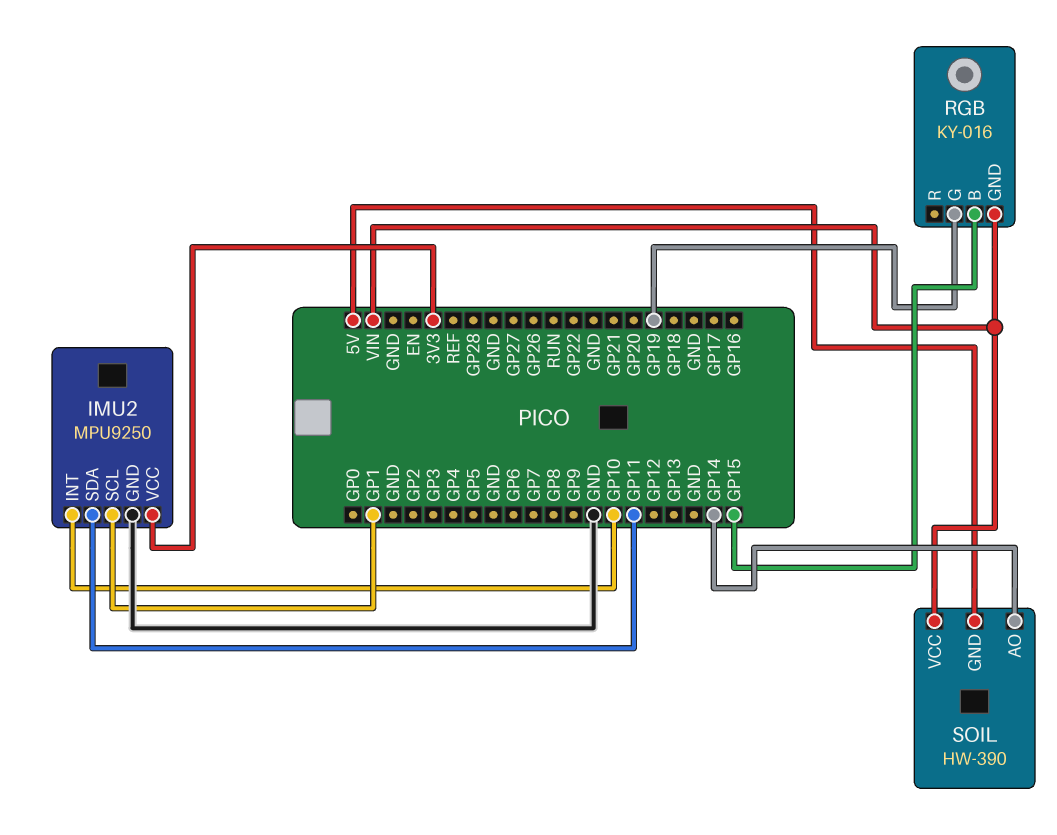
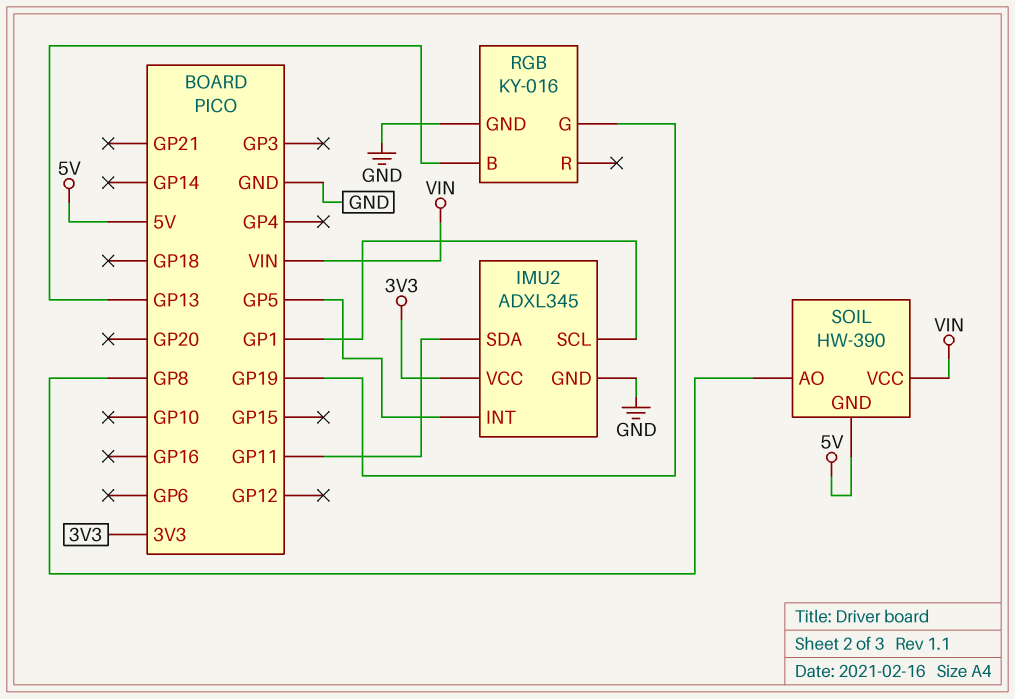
IMU2: MPU9250 -> ADXL345
IMU2 pin INT: GP10 -> GP5
RGB pin B: GP15 -> GP13
RGB pin GND: VIN -> GND
SOIL pin AO: GP14 -> GP8

